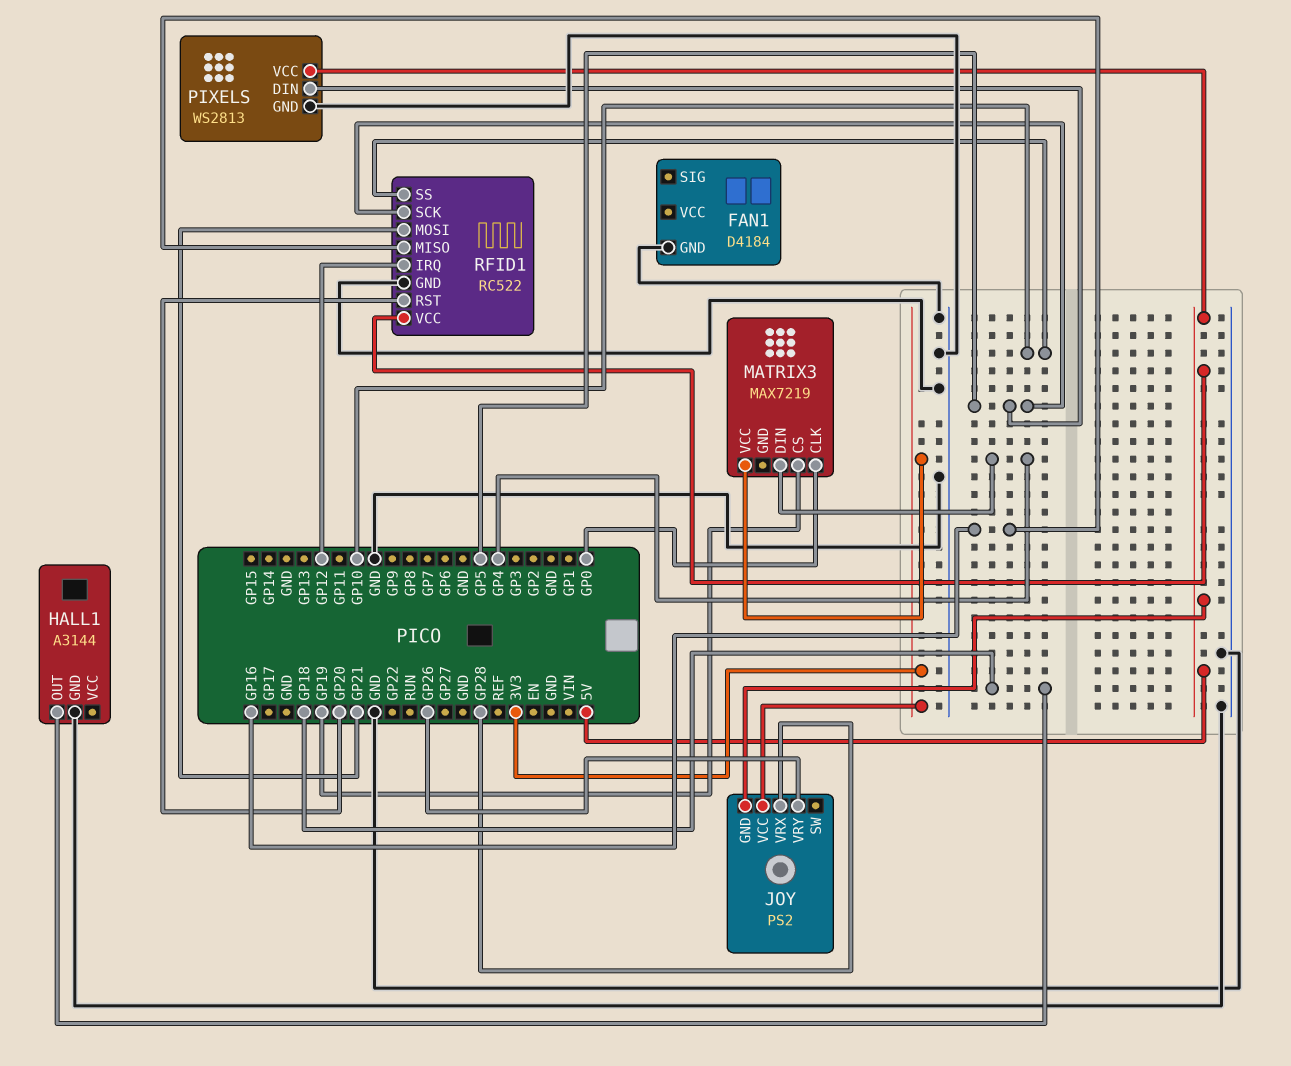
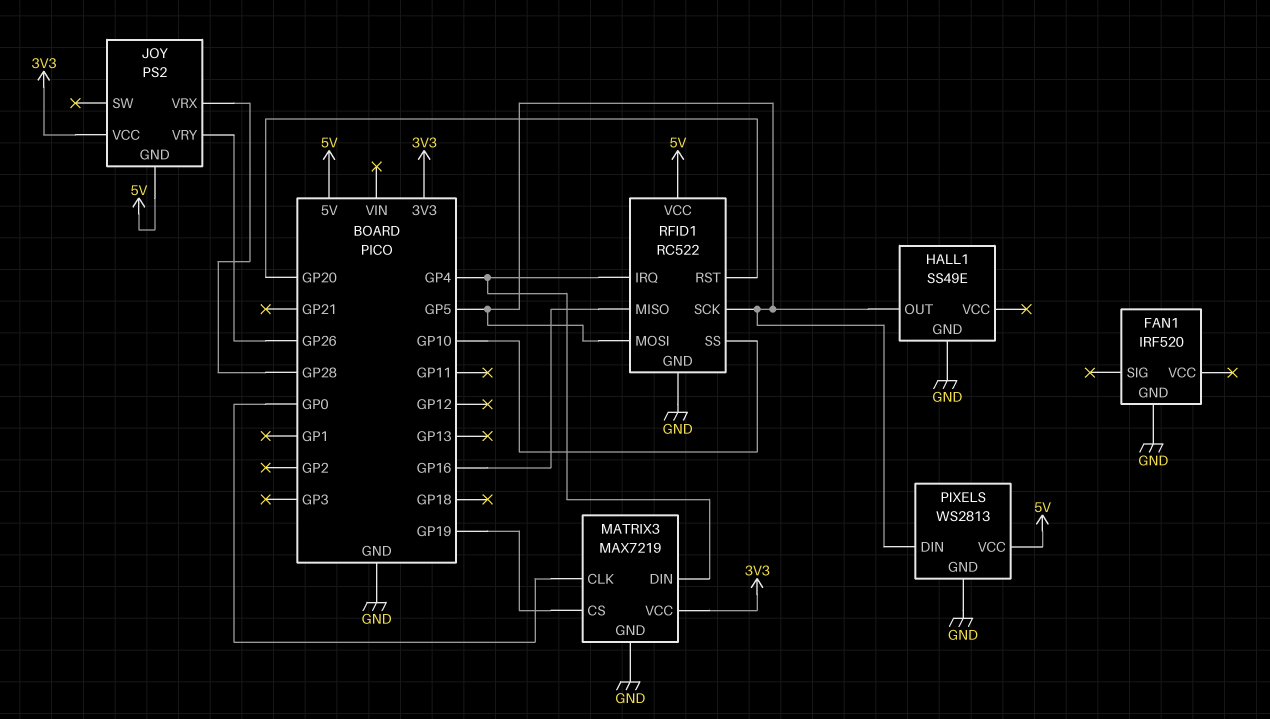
FAN1: D4184 -> IRF520
HALL1: A3144 -> SS49E
HALL1 pin OUT: GP18 -> GP5
MATRIX3 pin GND: none -> GND
RFID1 pin IRQ: GP12 -> GP4
RFID1 pin MOSI: GP21 -> GP5

